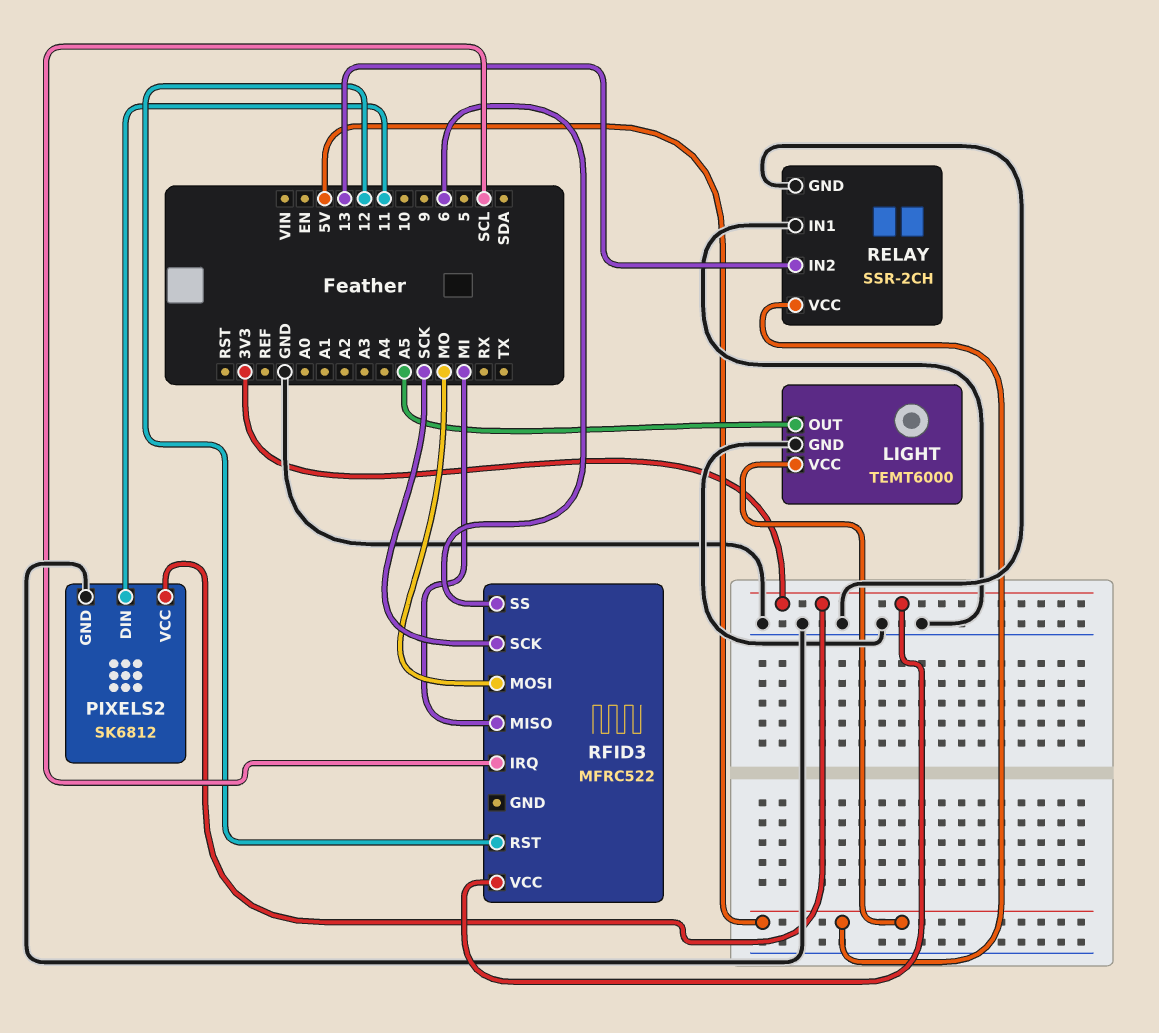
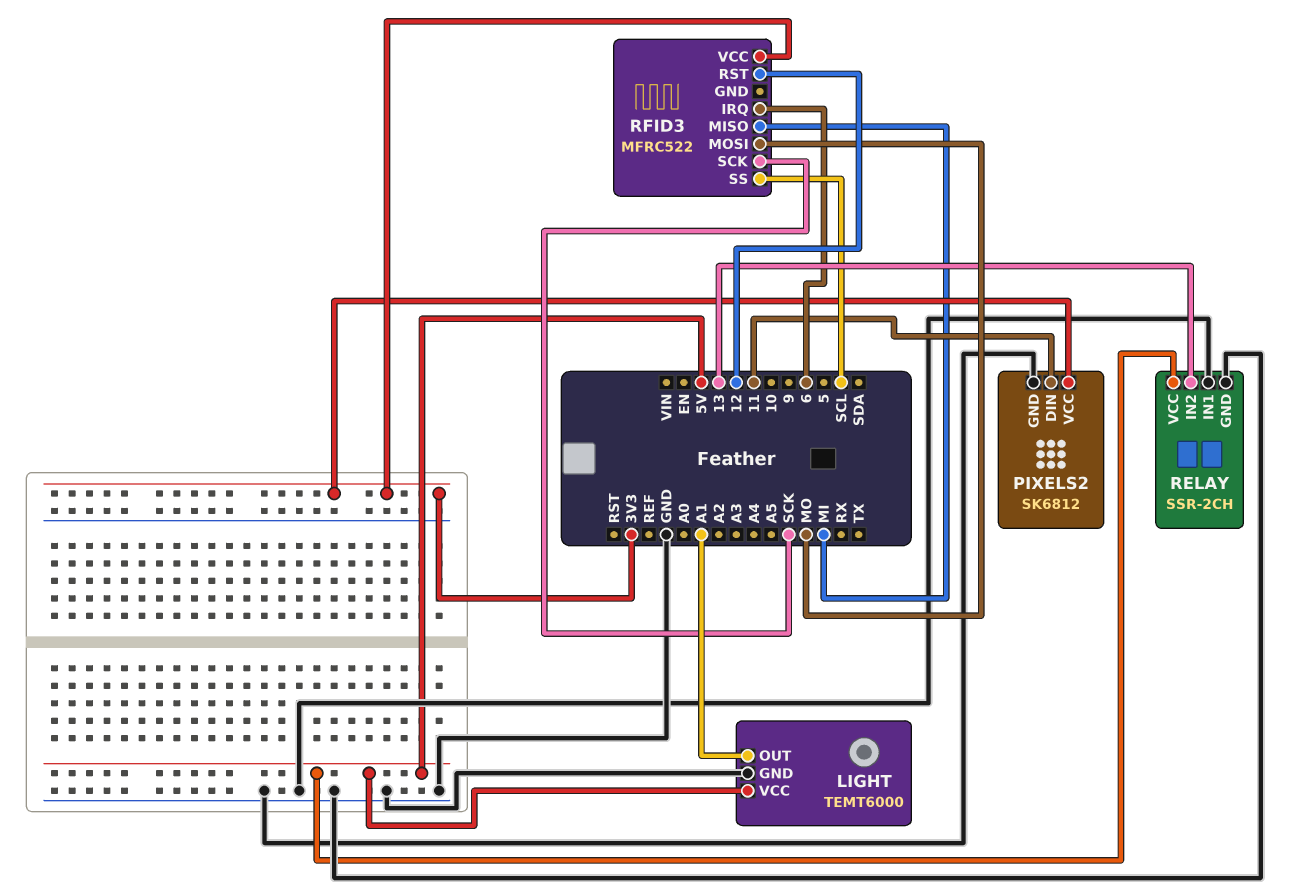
LIGHT pin OUT: A5 -> A1
RFID3 pin IRQ: SCL -> 6
RFID3 pin SS: 6 -> SCL

